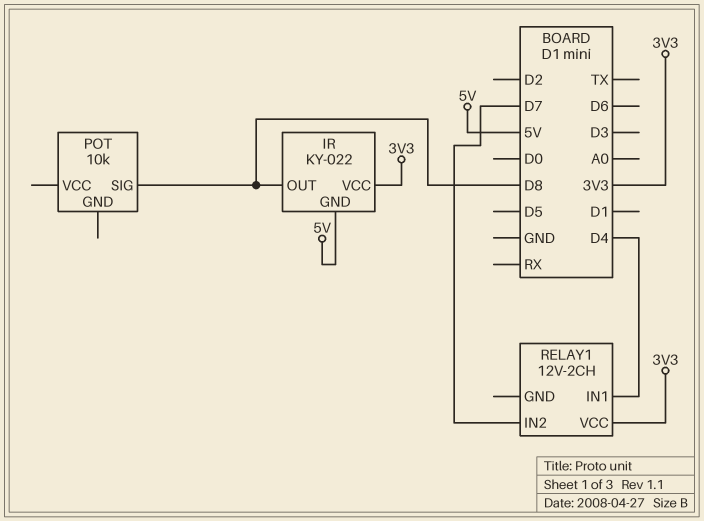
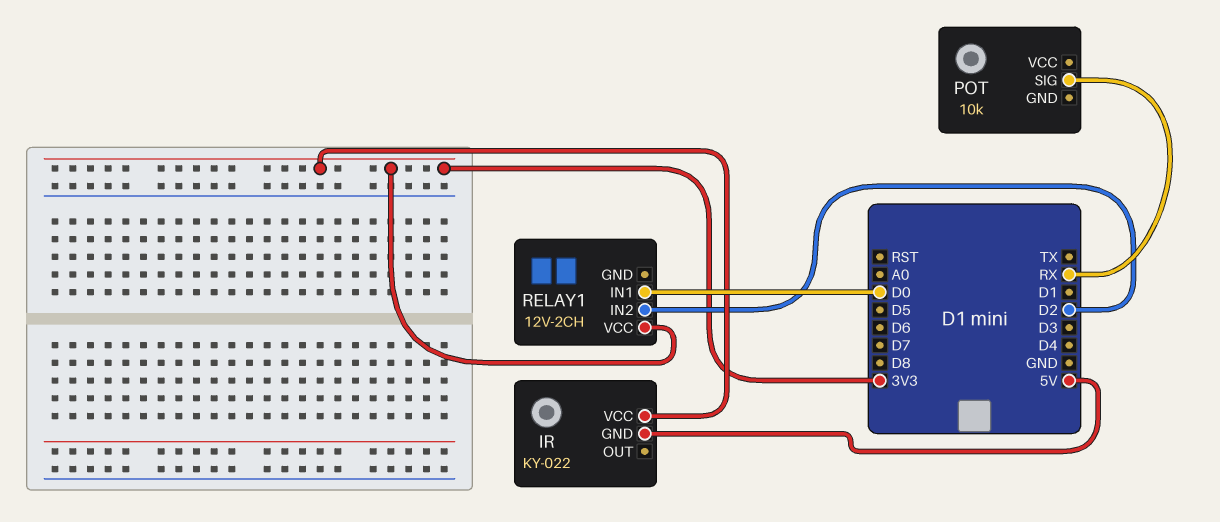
IR pin OUT: D8 -> none
POT pin SIG: D8 -> RX
RELAY1 pin IN1: D4 -> D0
RELAY1 pin IN2: D7 -> D2

